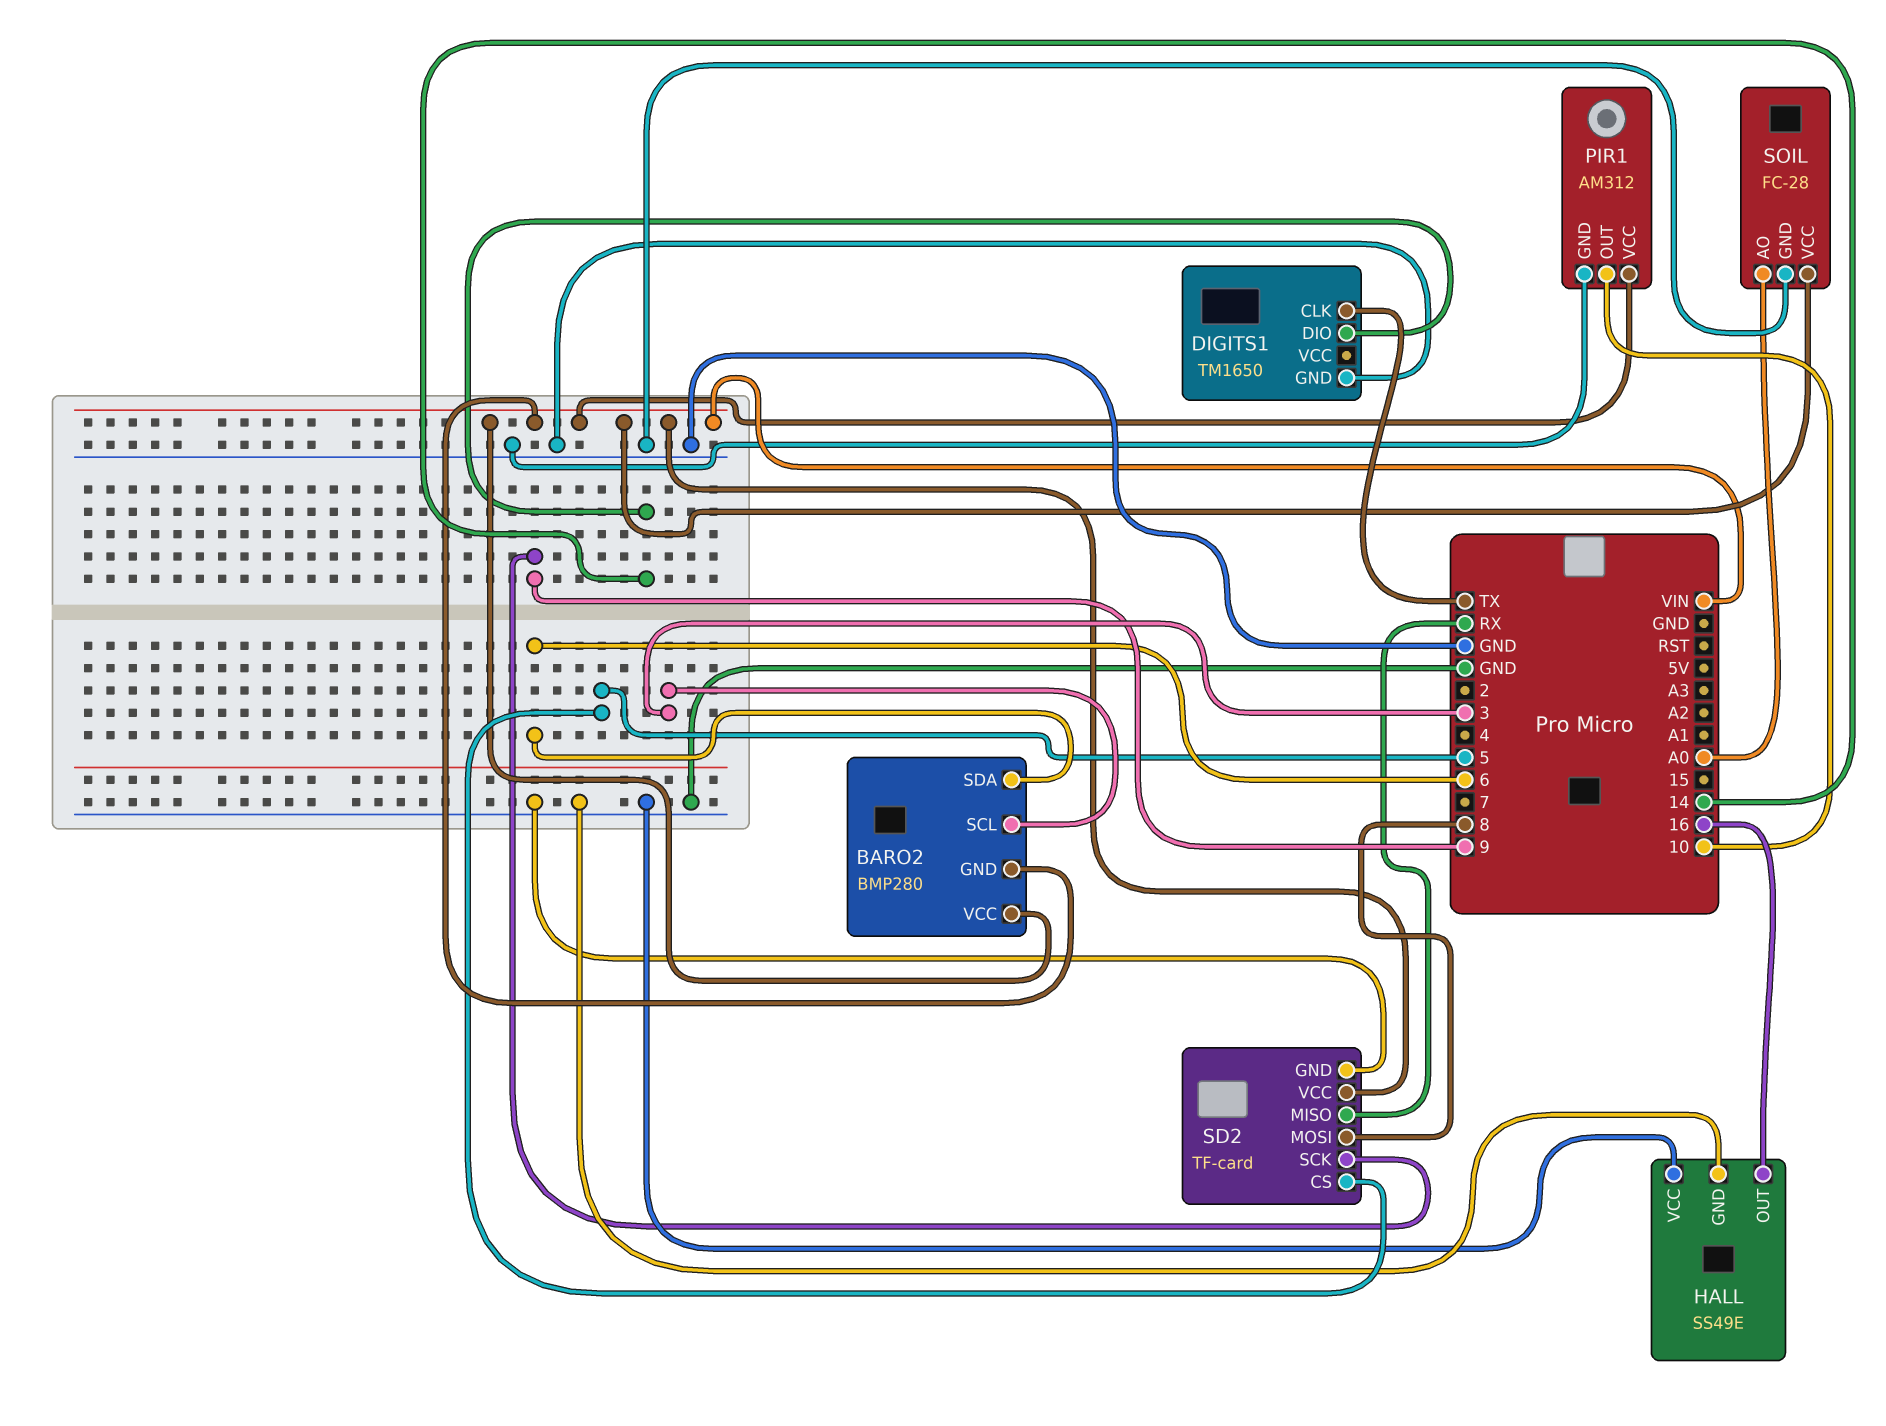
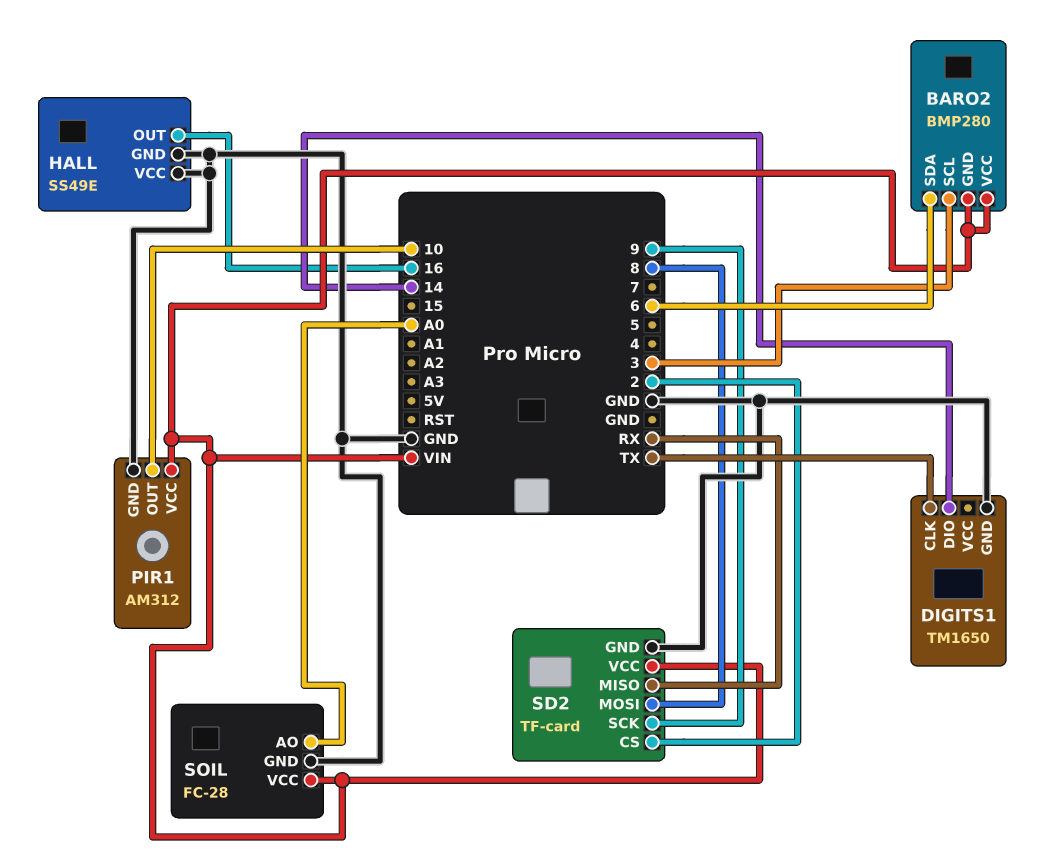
SD2 pin CS: 5 -> 2

